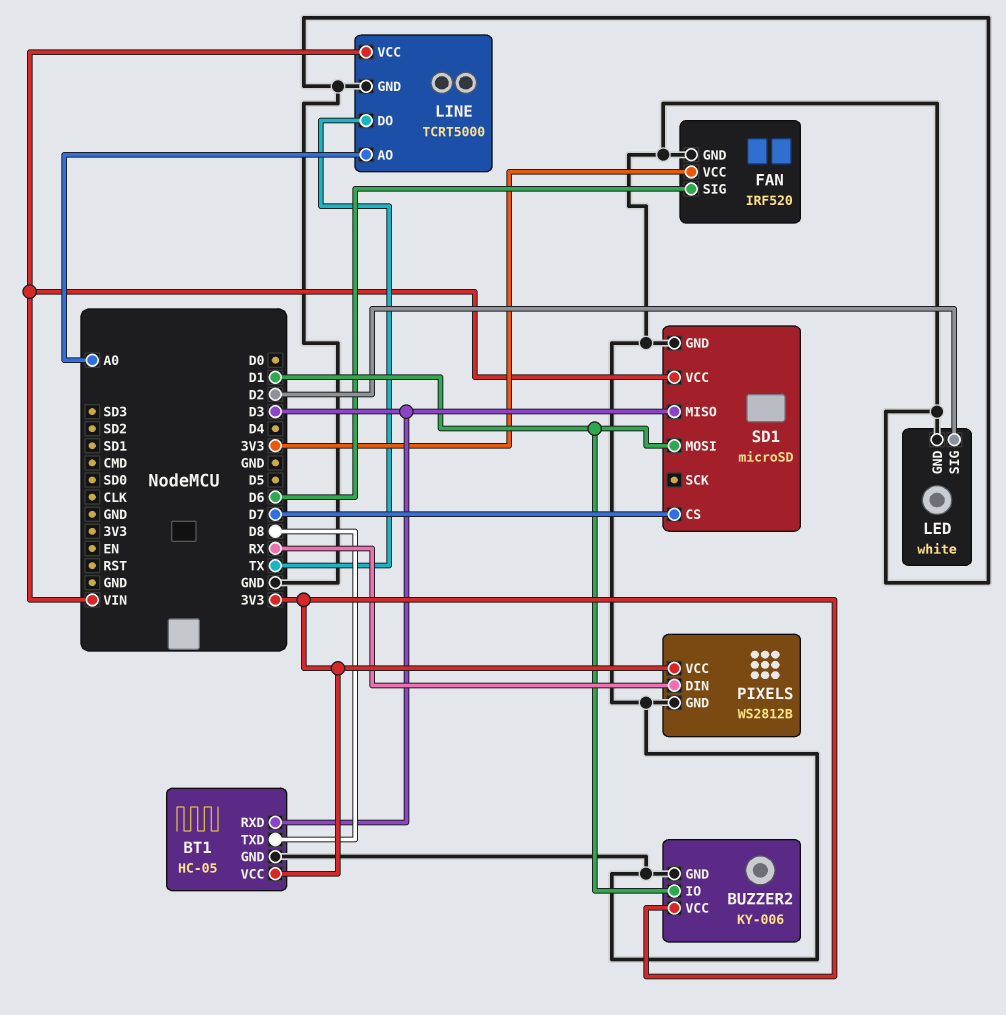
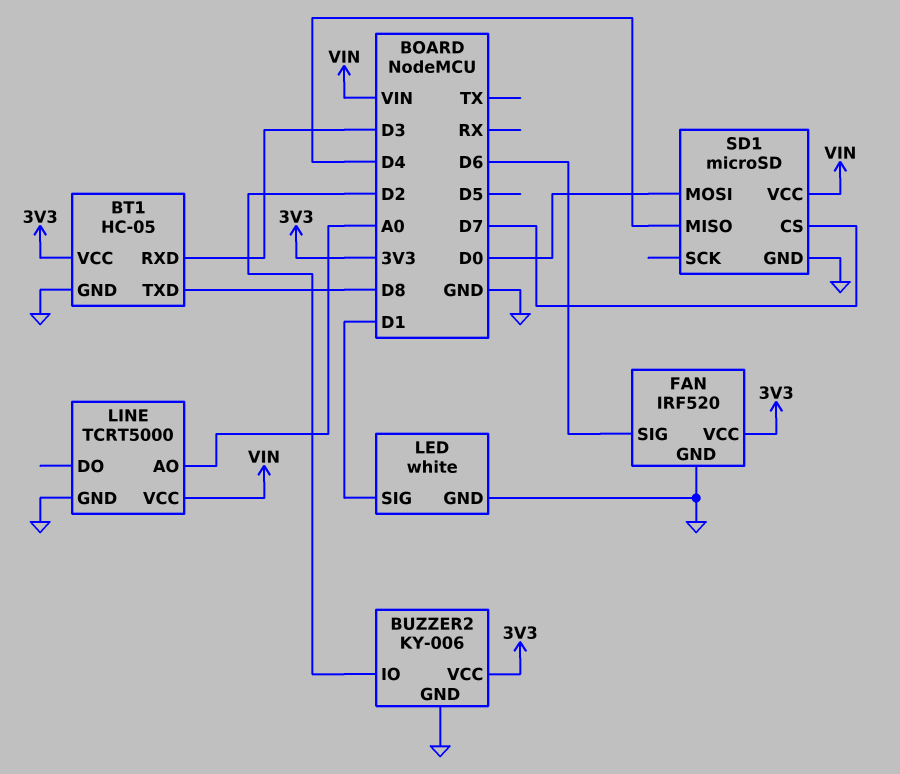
BUZZER2 pin IO: D1 -> D2
LED pin SIG: D2 -> D1
LINE pin DO: TX -> none
PIXELS: WS2812B -> none
PIXELS pin DIN: RX -> none
PIXELS pin GND: GND -> none
PIXELS pin VCC: 3V3 -> none
SD1 pin MISO: D3 -> D4
SD1 pin MOSI: D1 -> D0

